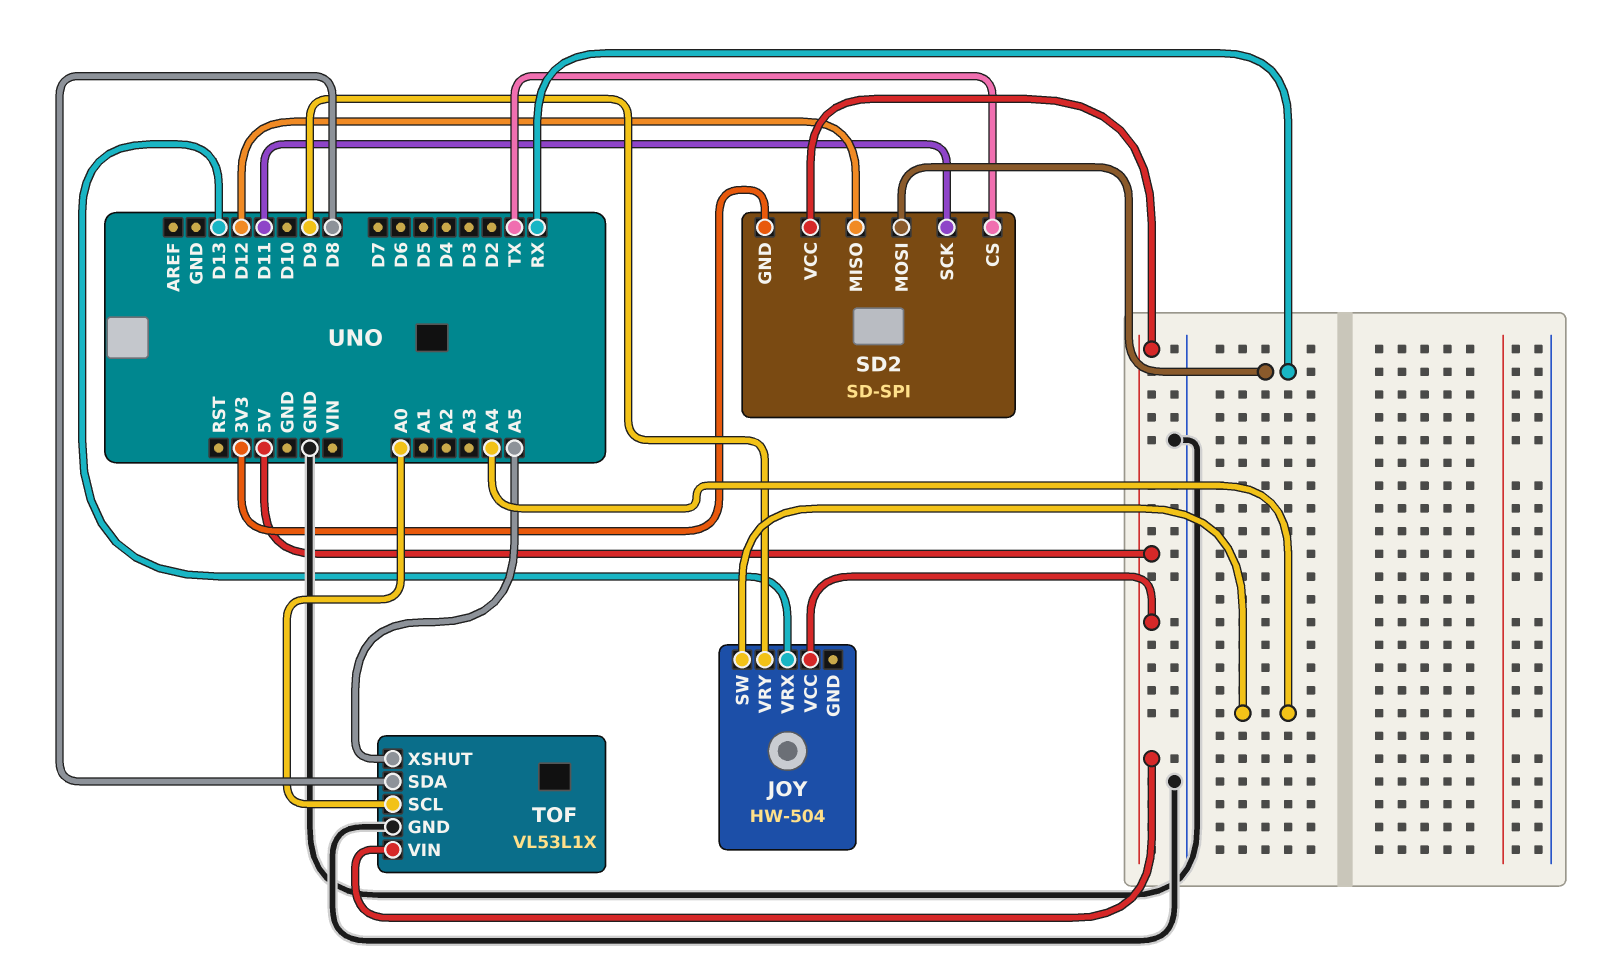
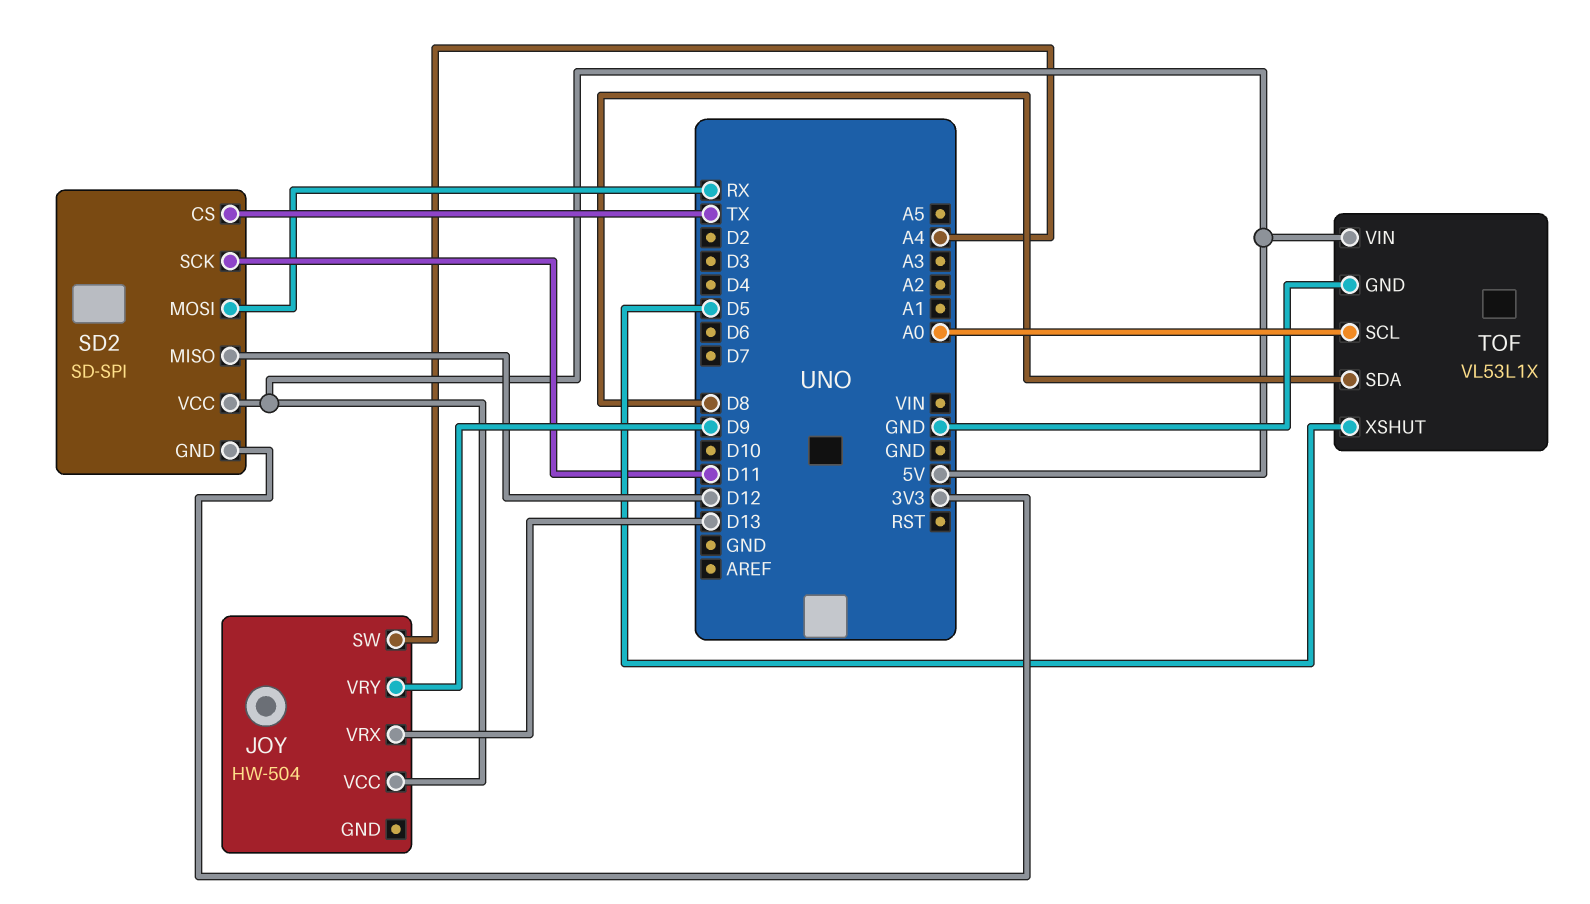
TOF pin XSHUT: A5 -> D5

